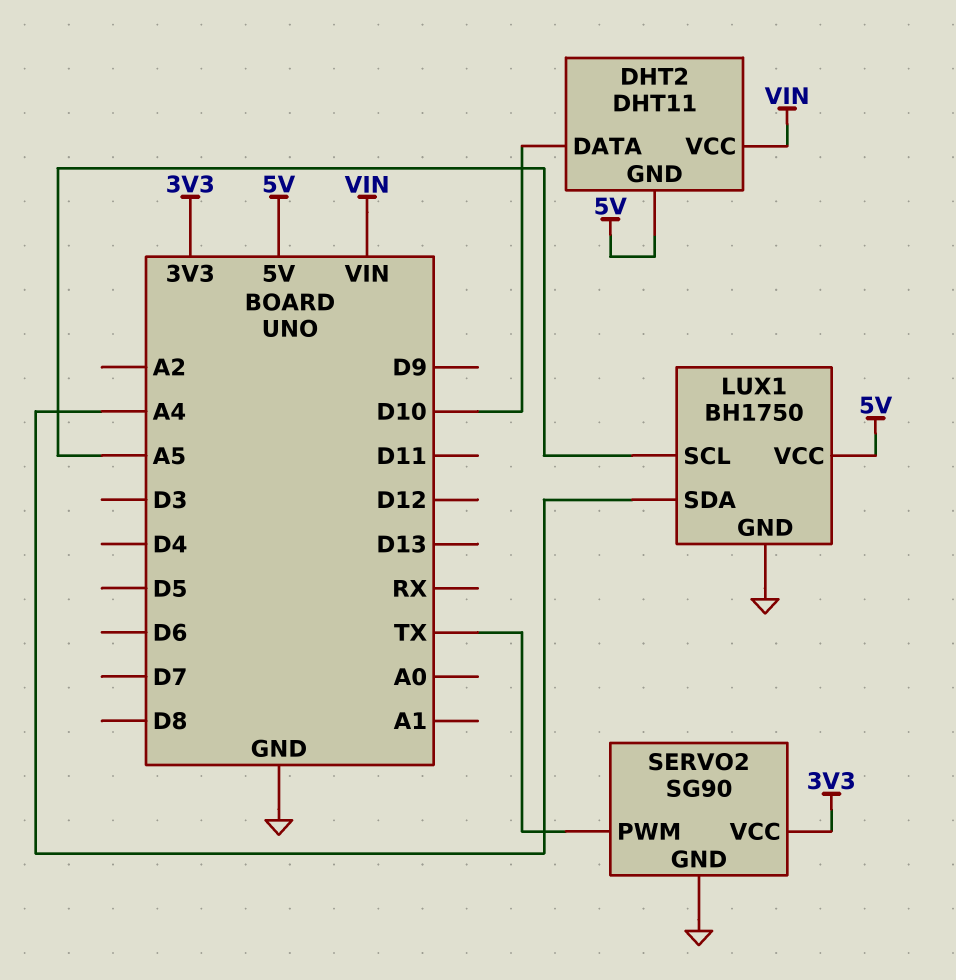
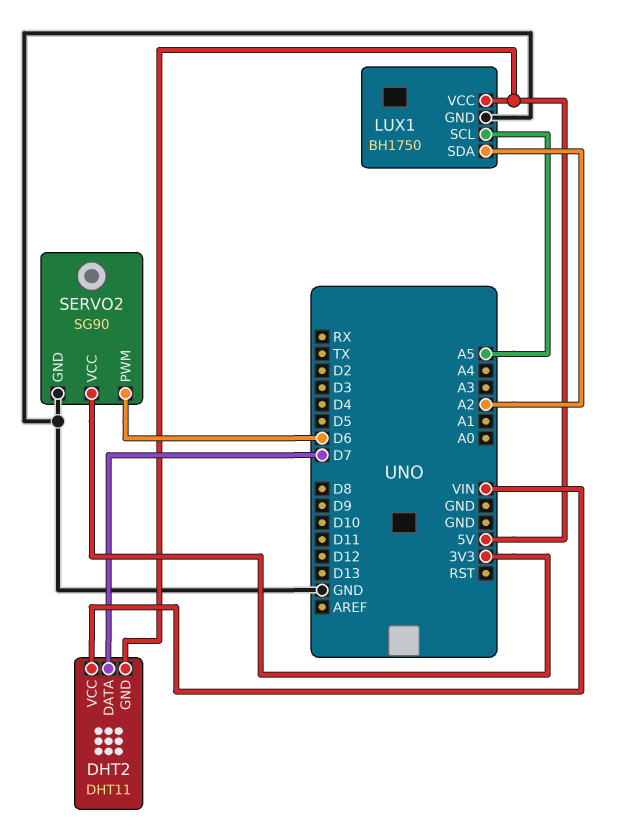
DHT2 pin DATA: D10 -> D7
LUX1 pin SDA: A4 -> A2
SERVO2 pin PWM: TX -> D6

